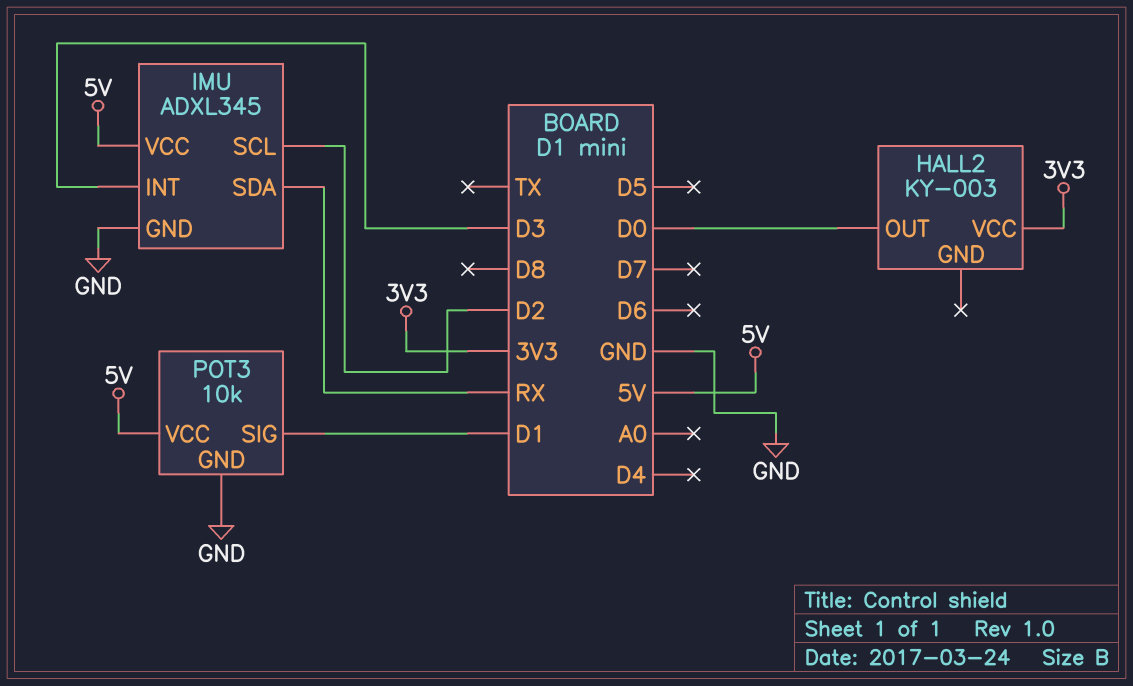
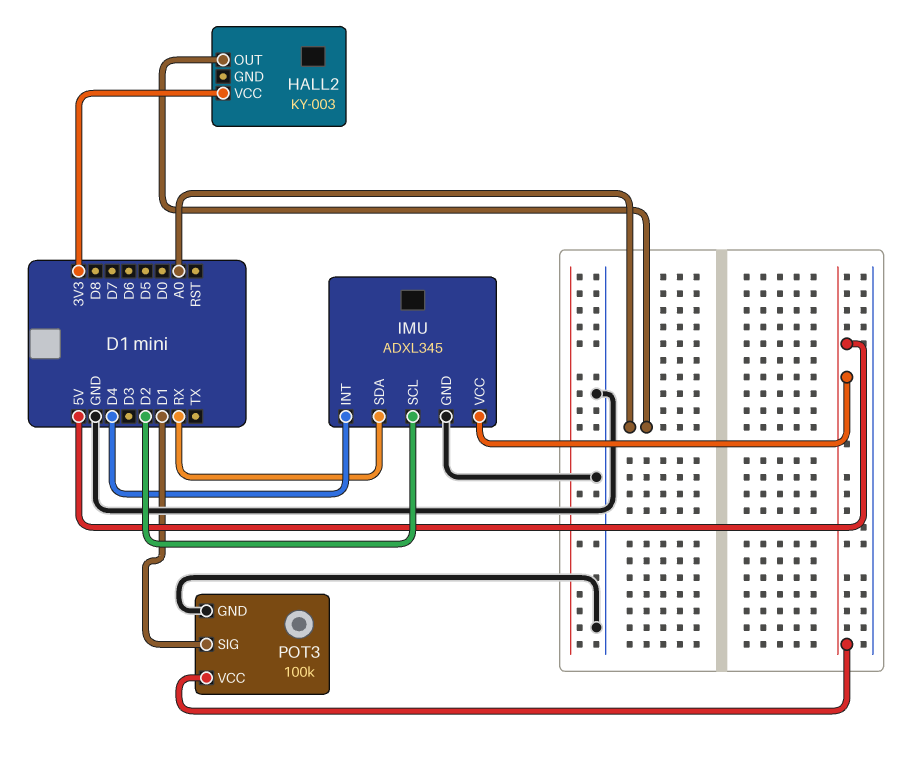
HALL2 pin OUT: D0 -> A0
IMU pin INT: D3 -> D4
POT3: 10k -> 100k

